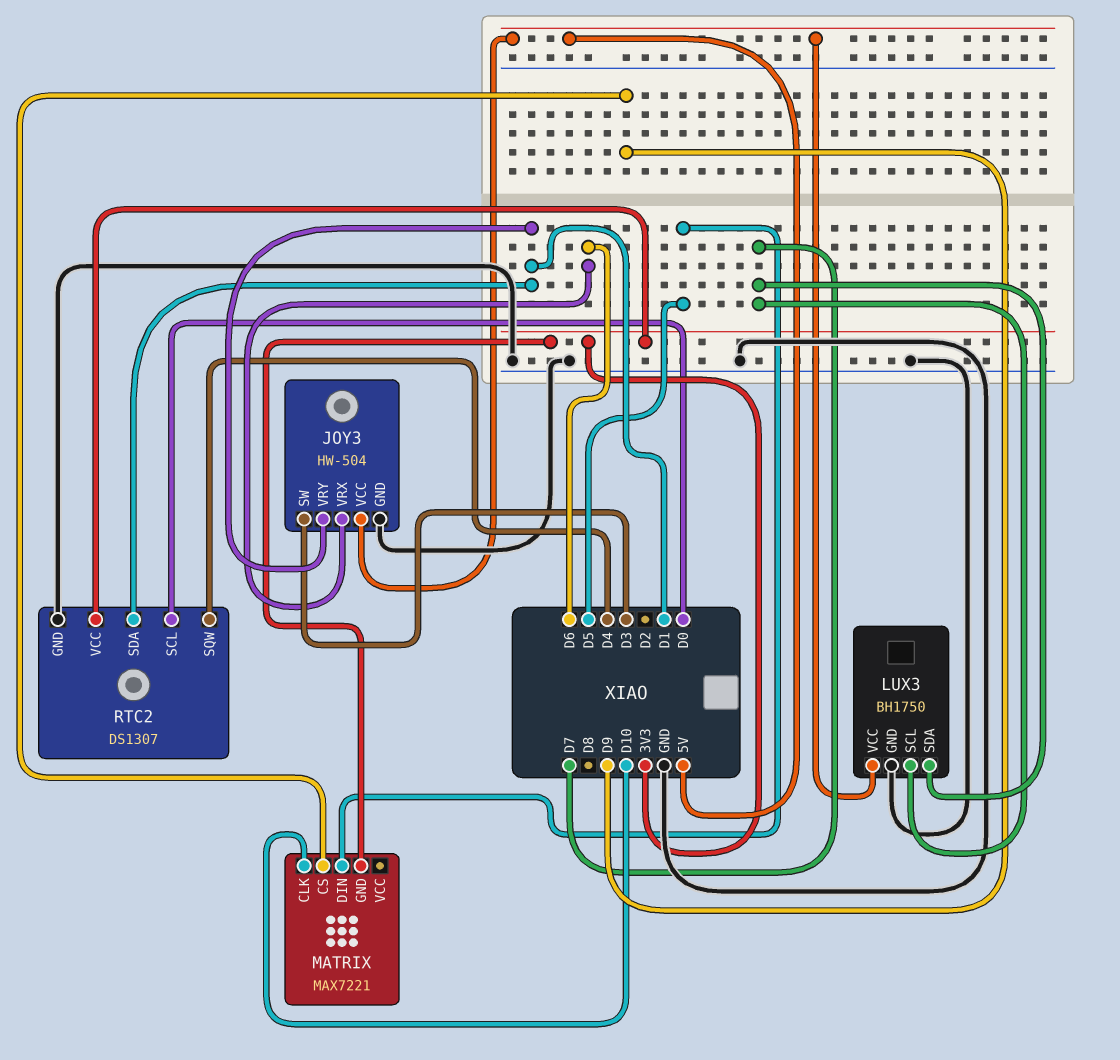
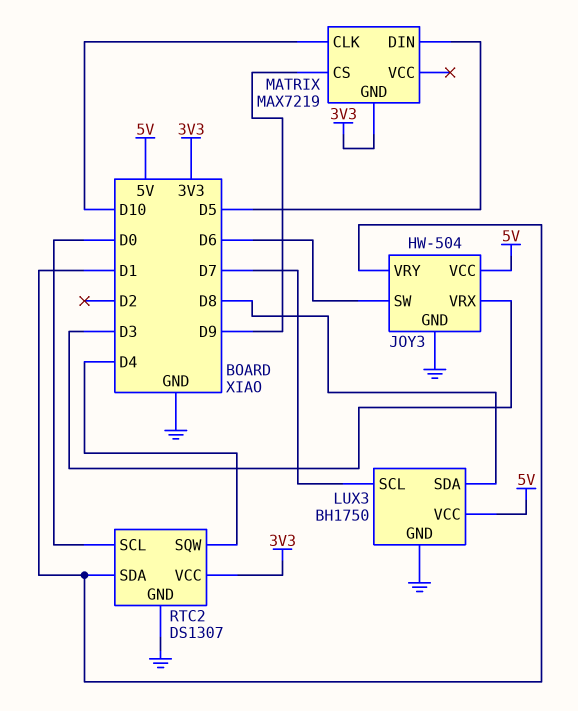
JOY3 pin SW: D3 -> D6
JOY3 pin VRX: D6 -> D3
LUX3 pin SDA: D7 -> D8
MATRIX: MAX7221 -> MAX7219

